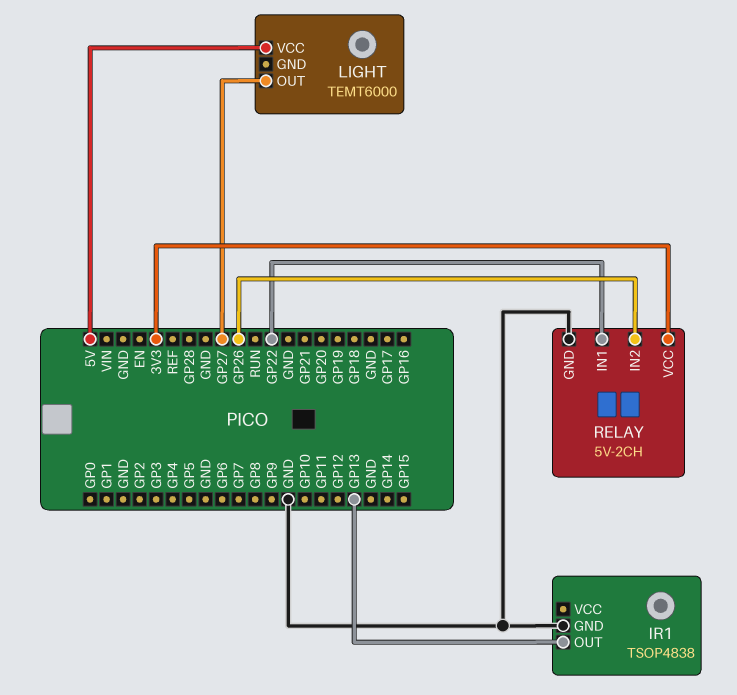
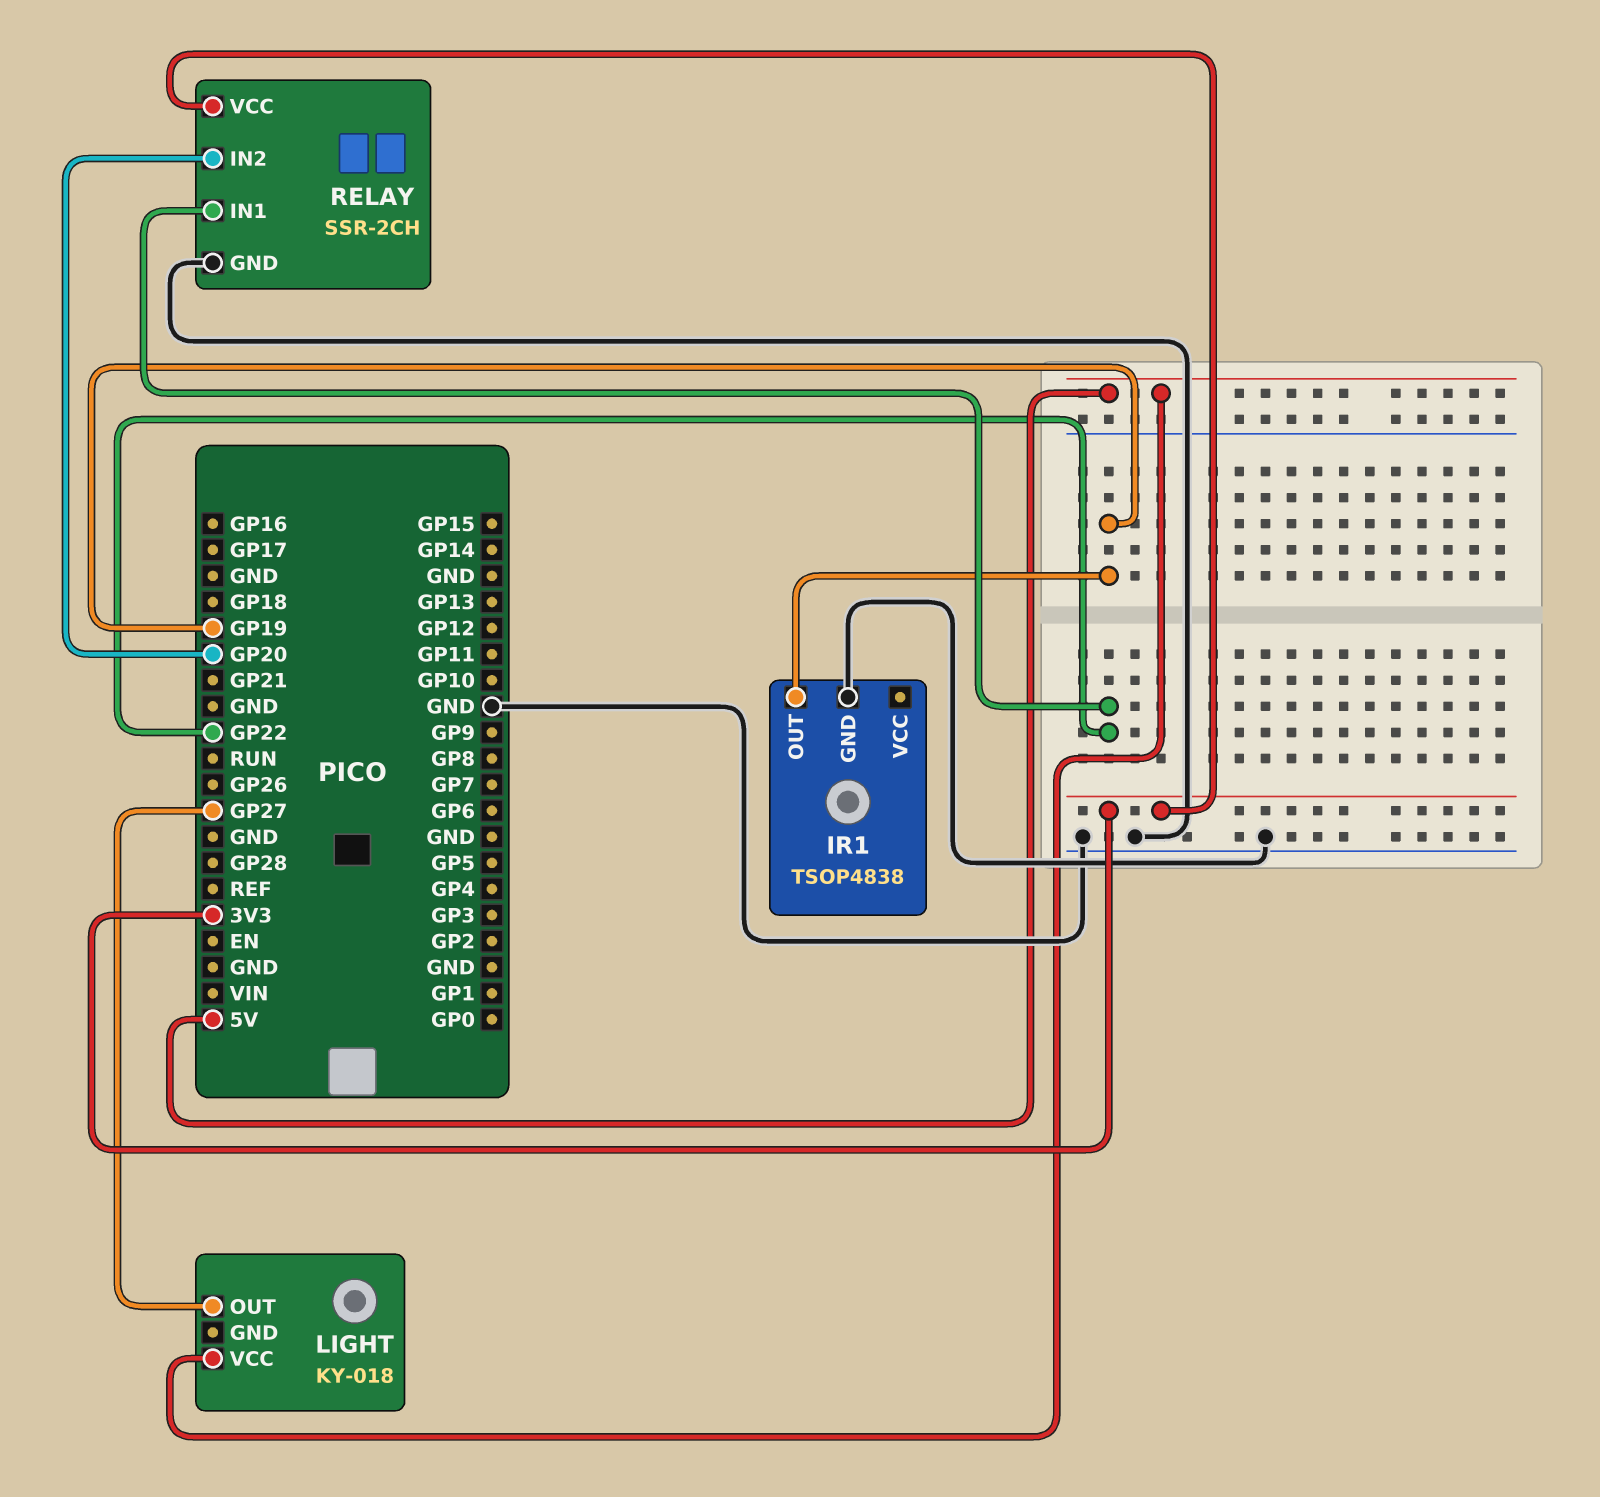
IR1 pin OUT: GP13 -> GP19
LIGHT: TEMT6000 -> KY-018
RELAY: 5V-2CH -> SSR-2CH
RELAY pin IN2: GP26 -> GP20

